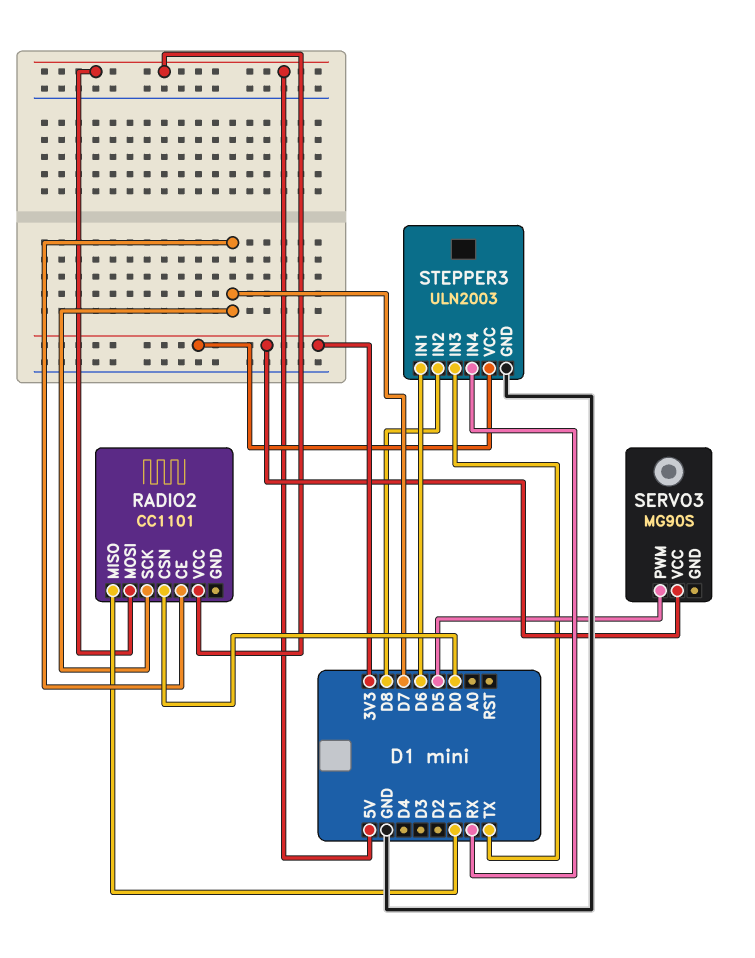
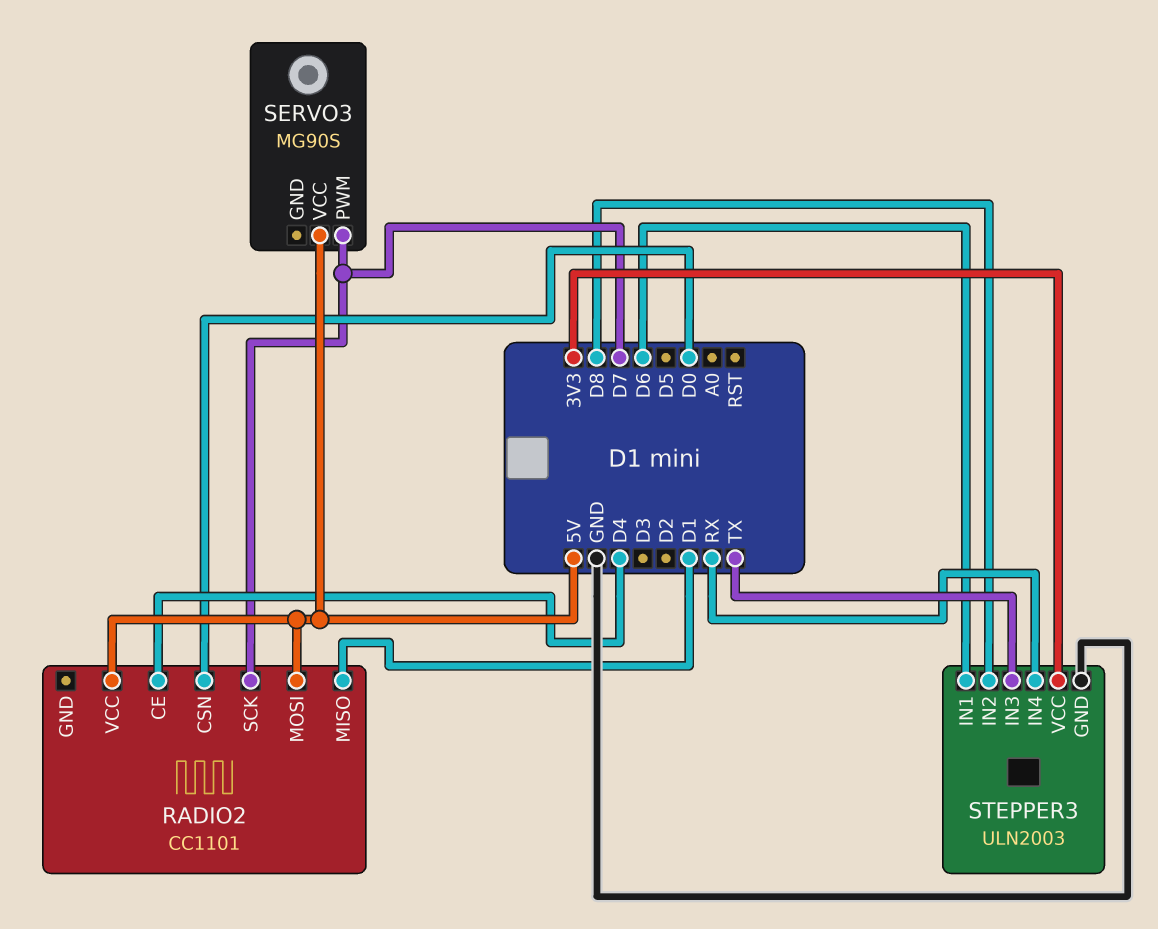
RADIO2 pin CE: D7 -> D4
SERVO3 pin PWM: D5 -> D7
SERVO3 pin VCC: 3V3 -> 5V

